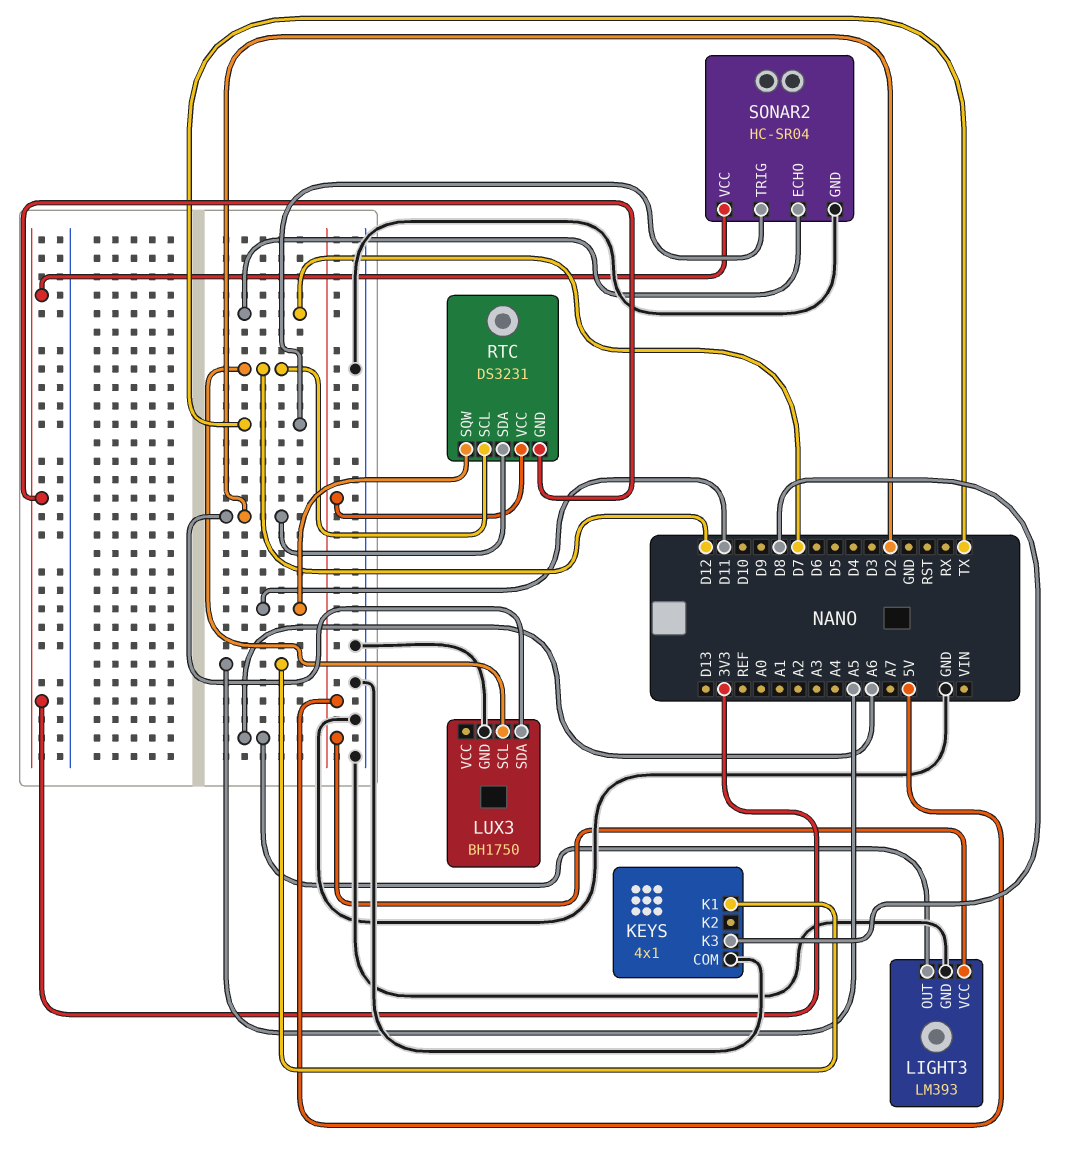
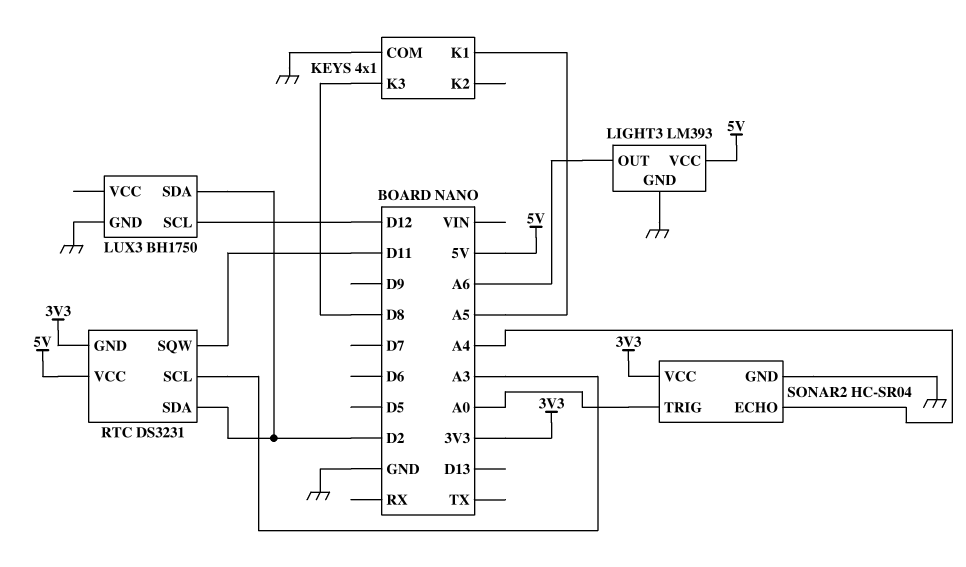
RTC pin SCL: D12 -> A3
SONAR2 pin ECHO: D7 -> A4
SONAR2 pin TRIG: TX -> A0

